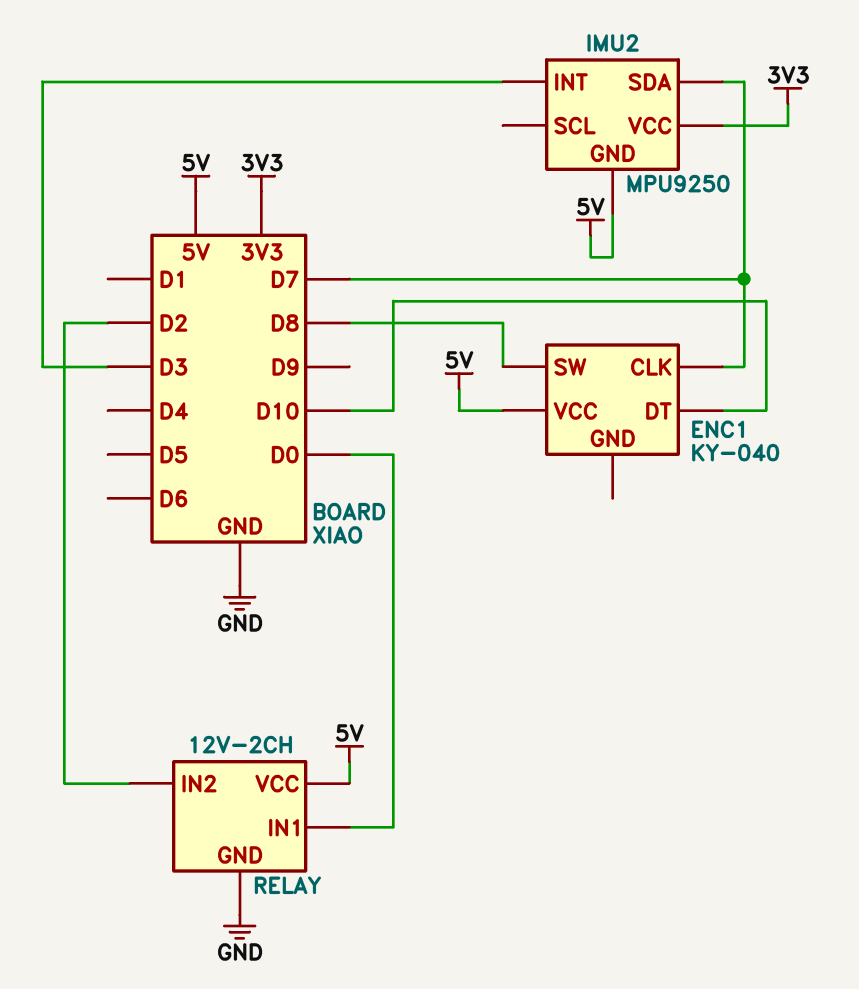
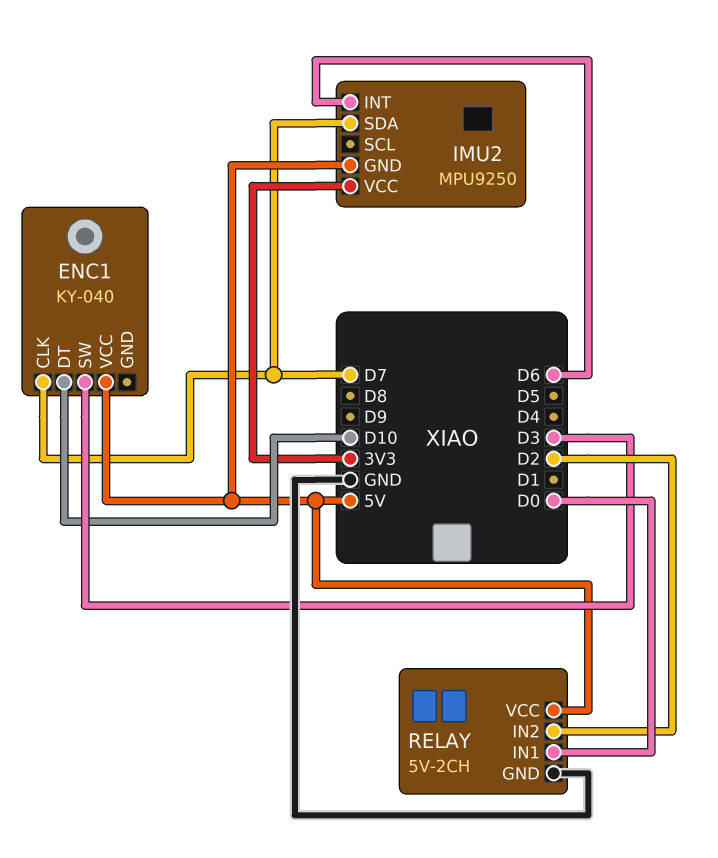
ENC1 pin SW: D8 -> D3
IMU2 pin INT: D3 -> D6
RELAY: 12V-2CH -> 5V-2CH

